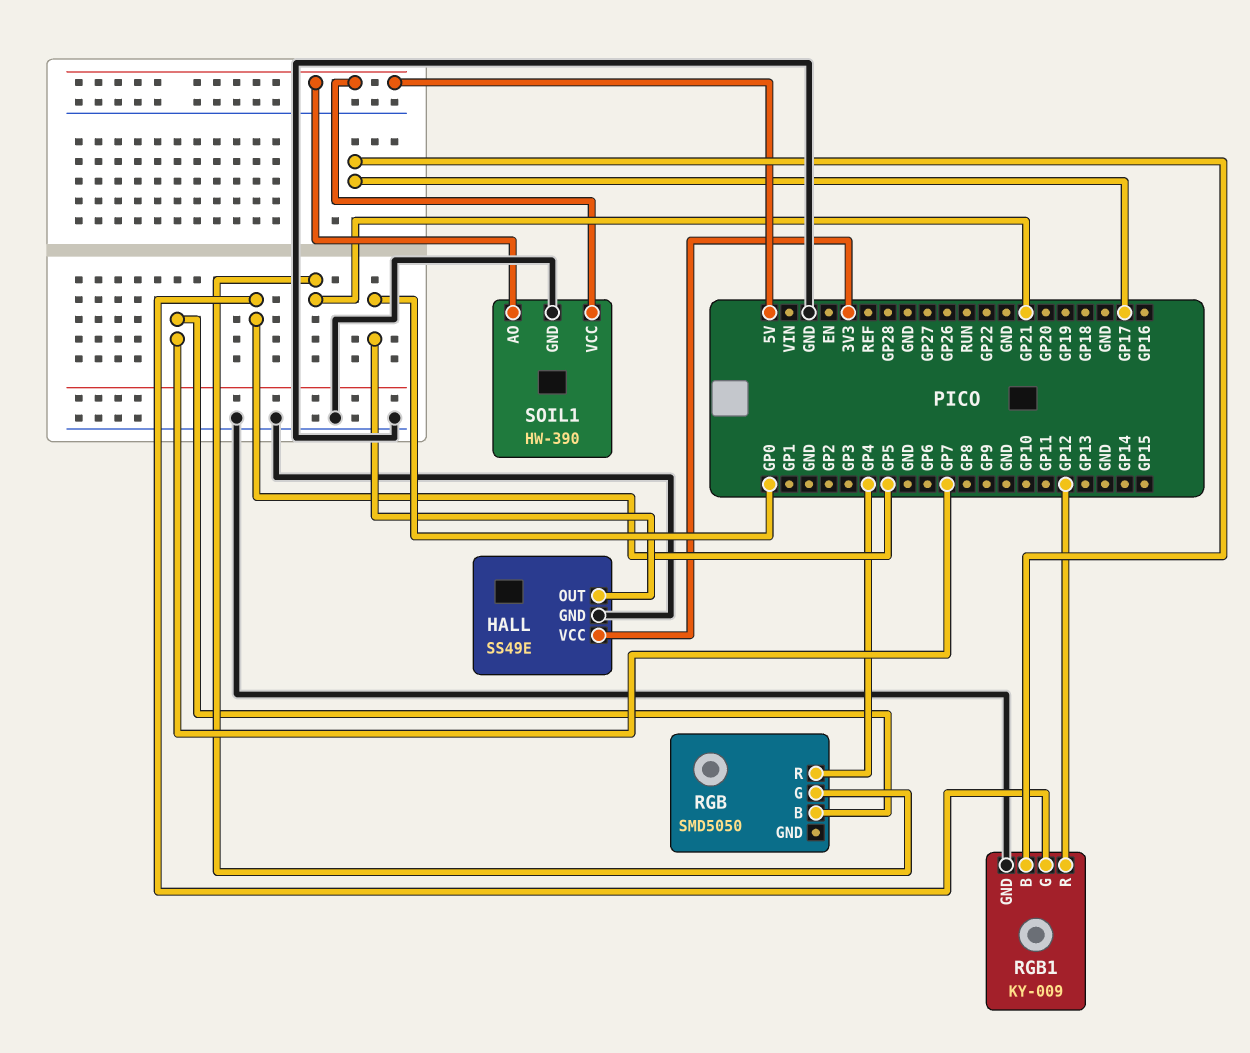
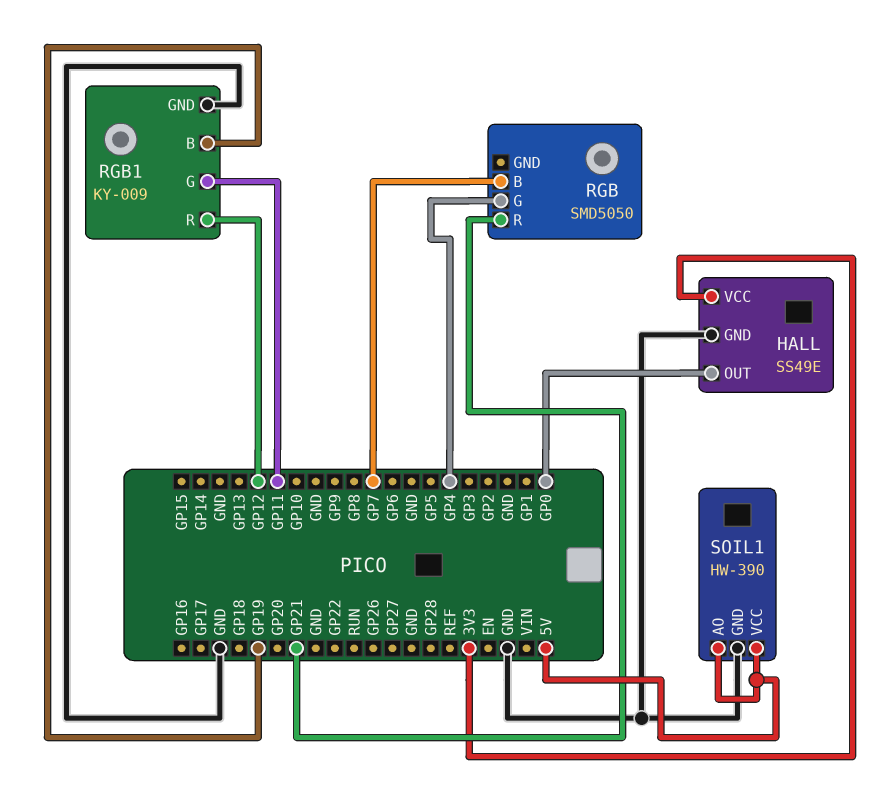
RGB pin G: GP21 -> GP4
RGB pin R: GP4 -> GP21
RGB1 pin B: GP17 -> GP19
RGB1 pin G: GP5 -> GP11

